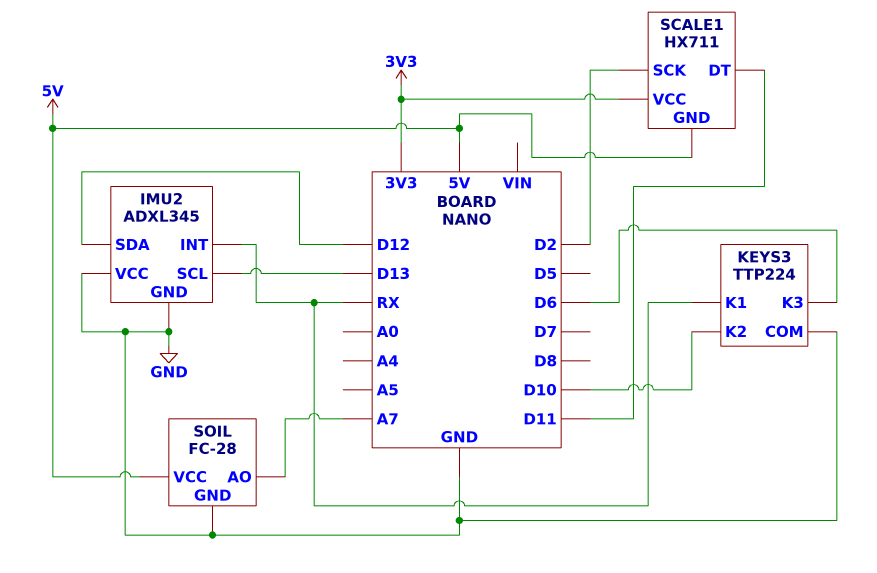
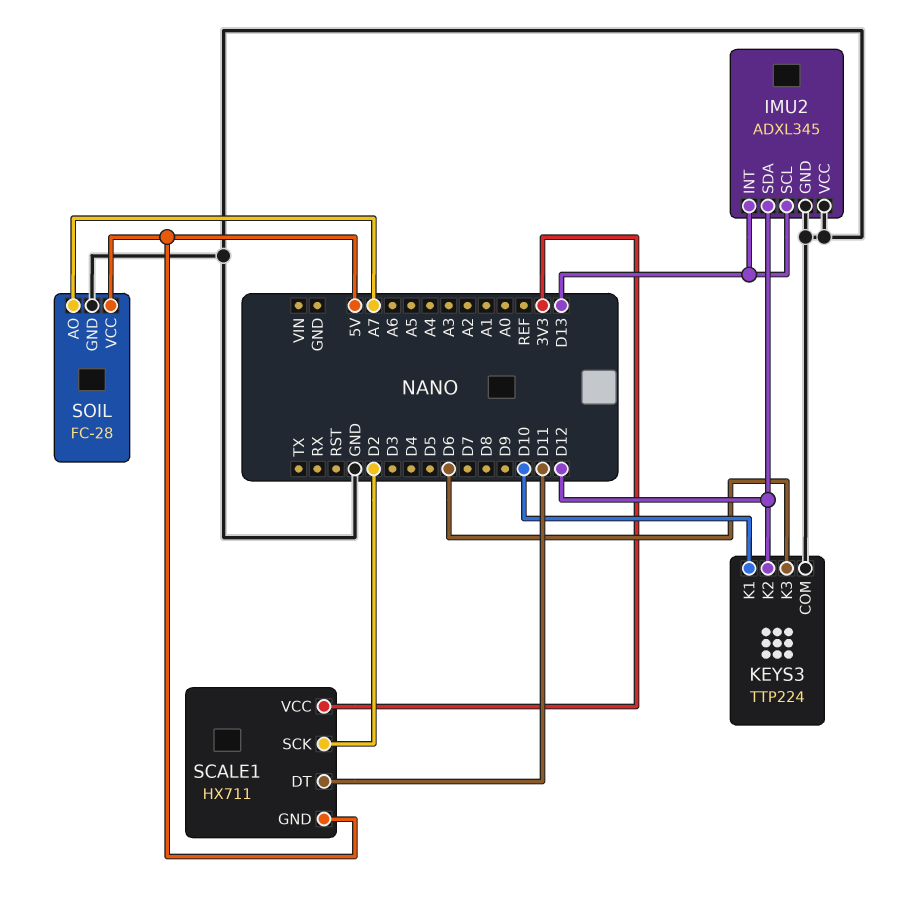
IMU2 pin INT: RX -> D13
KEYS3 pin K1: RX -> D10
KEYS3 pin K2: D10 -> D12

